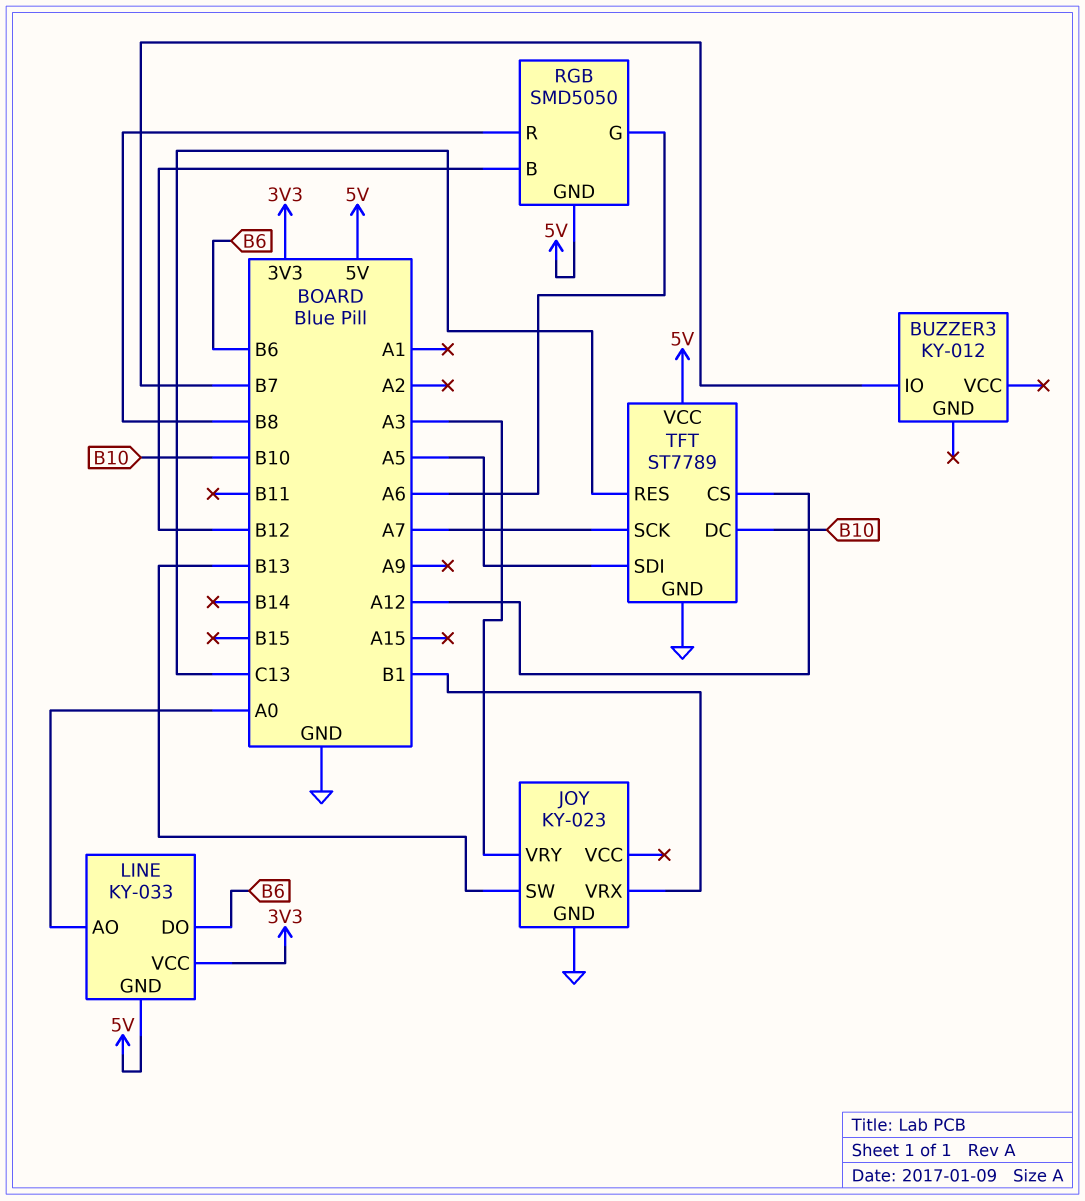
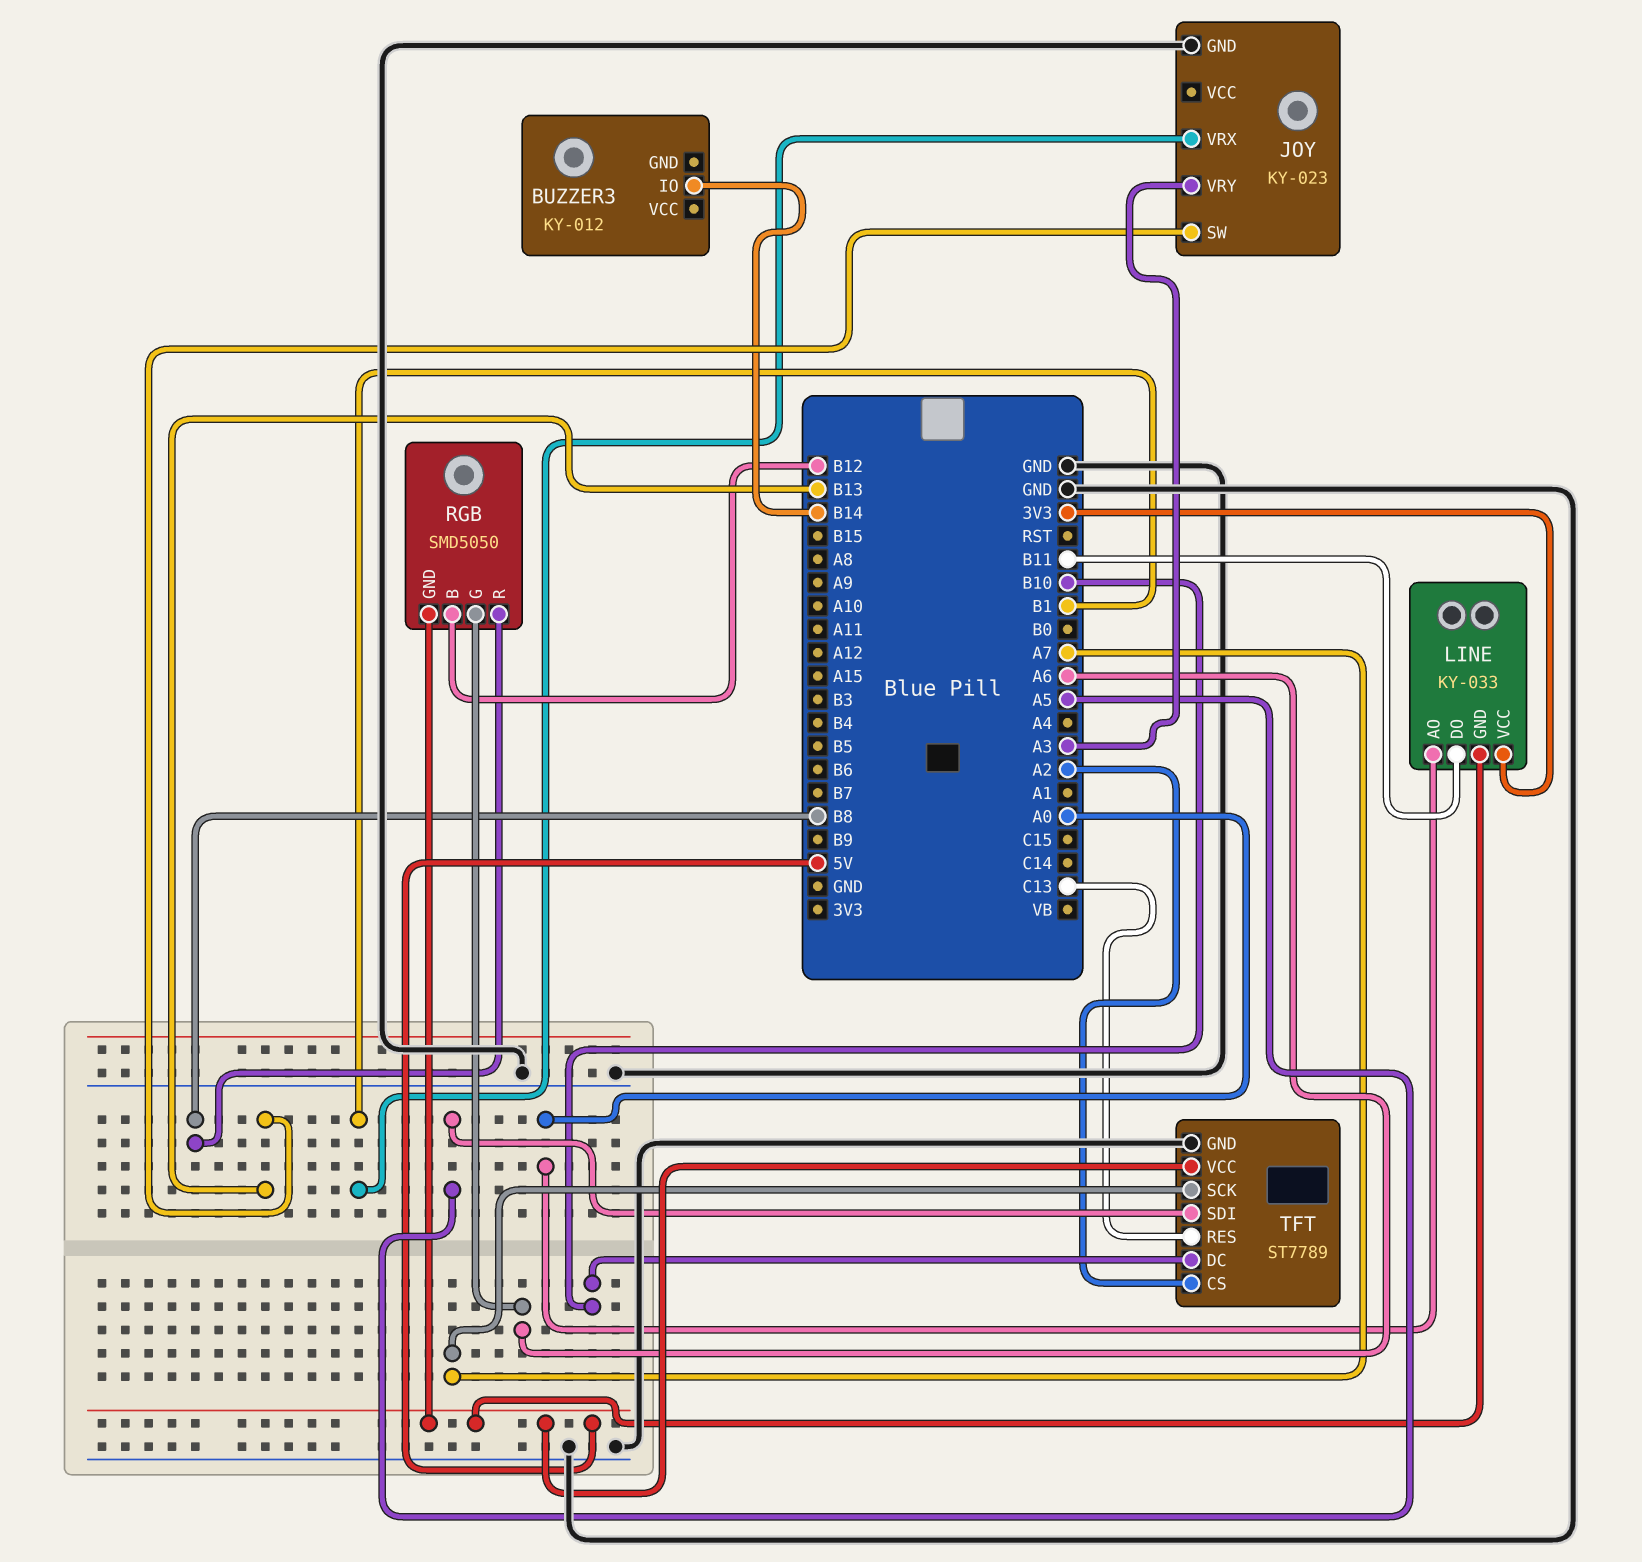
BUZZER3 pin IO: B7 -> B14
LINE pin DO: B6 -> B11
TFT pin CS: A12 -> A2

